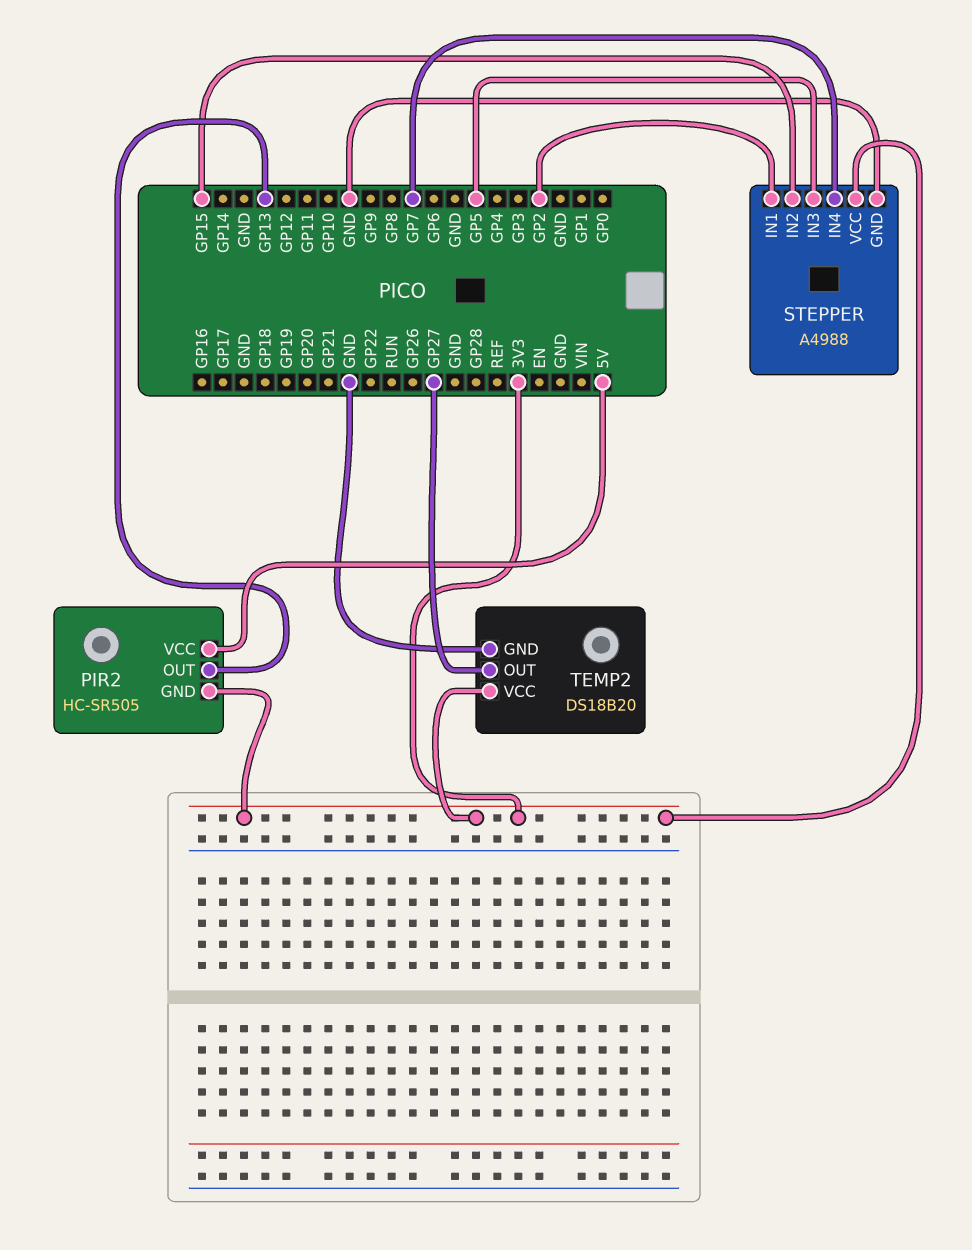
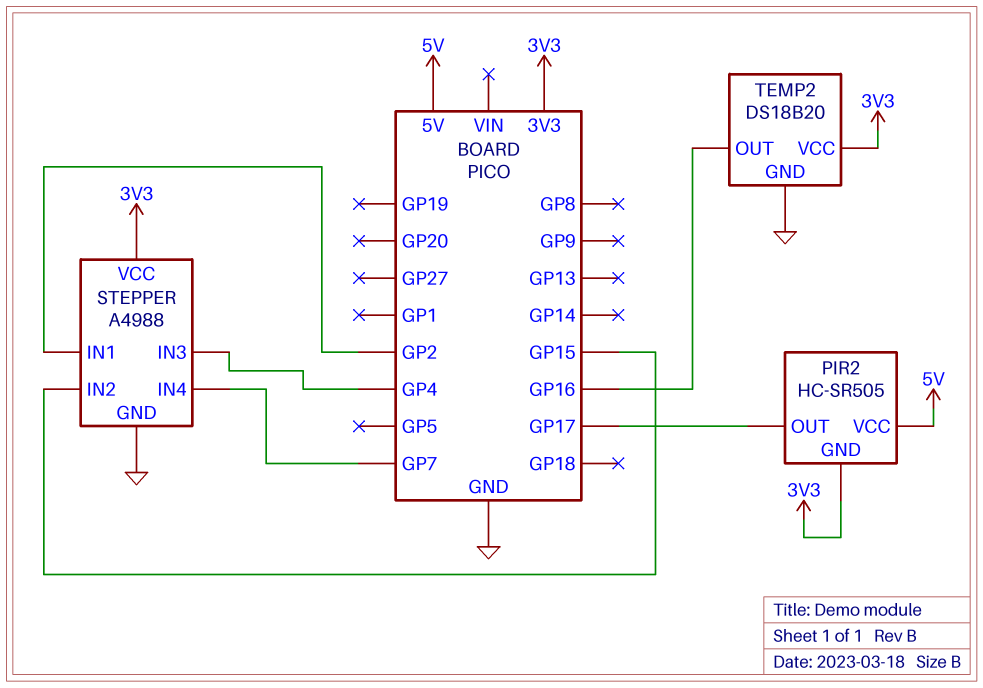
PIR2 pin OUT: GP13 -> GP17
STEPPER pin IN3: GP5 -> GP4
TEMP2 pin OUT: GP27 -> GP16

